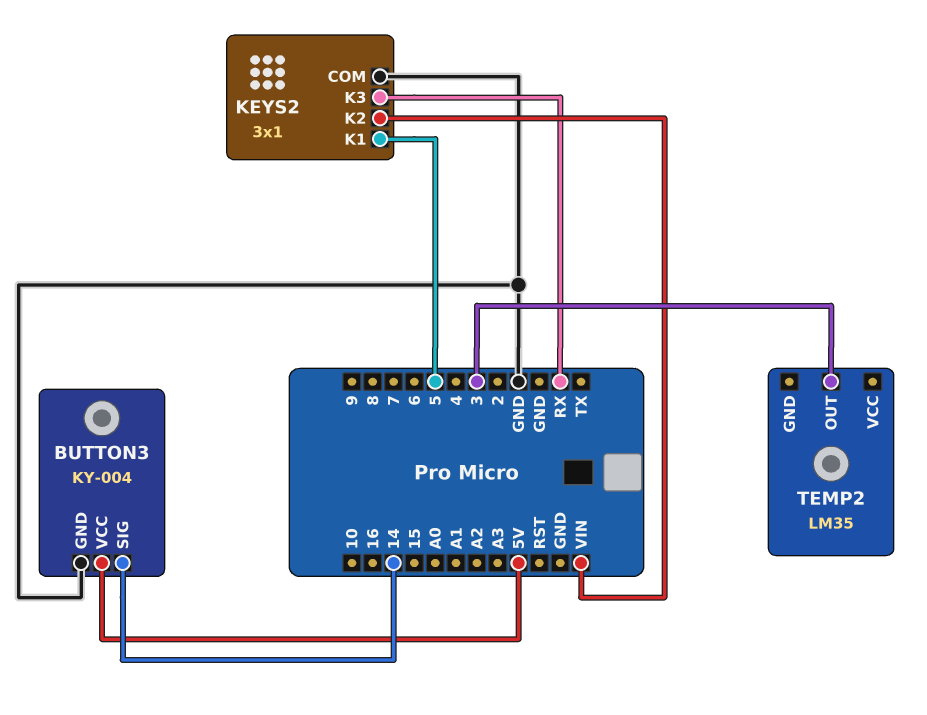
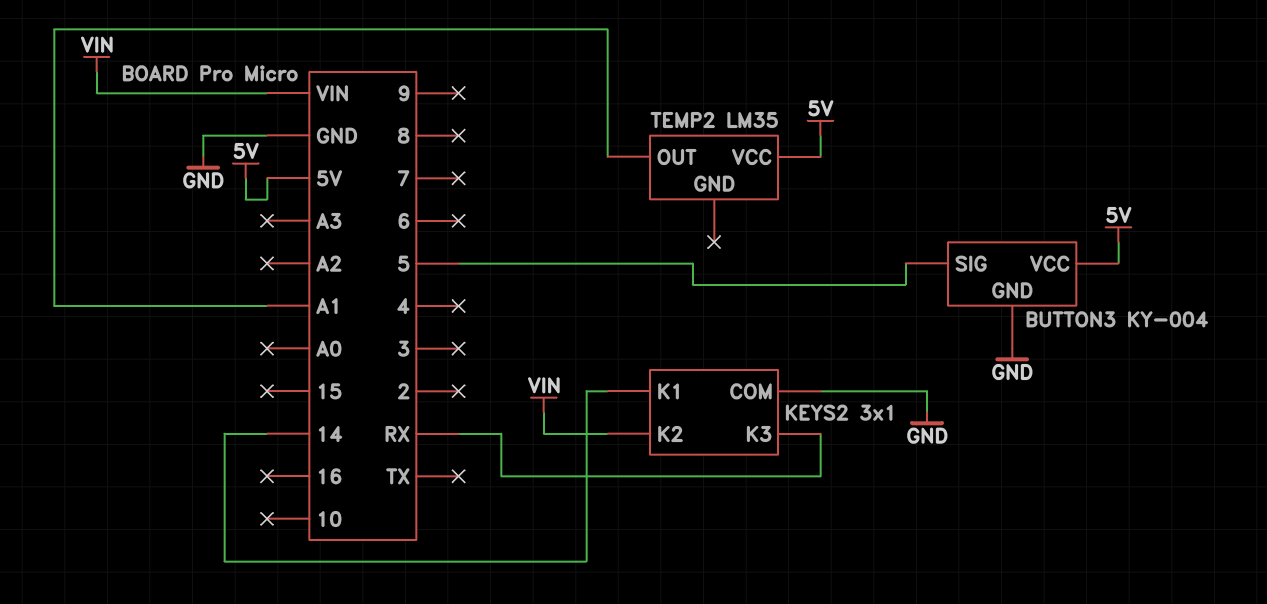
BUTTON3 pin SIG: 14 -> 5
KEYS2 pin K1: 5 -> 14
TEMP2 pin OUT: 3 -> A1
TEMP2 pin VCC: none -> 5V

